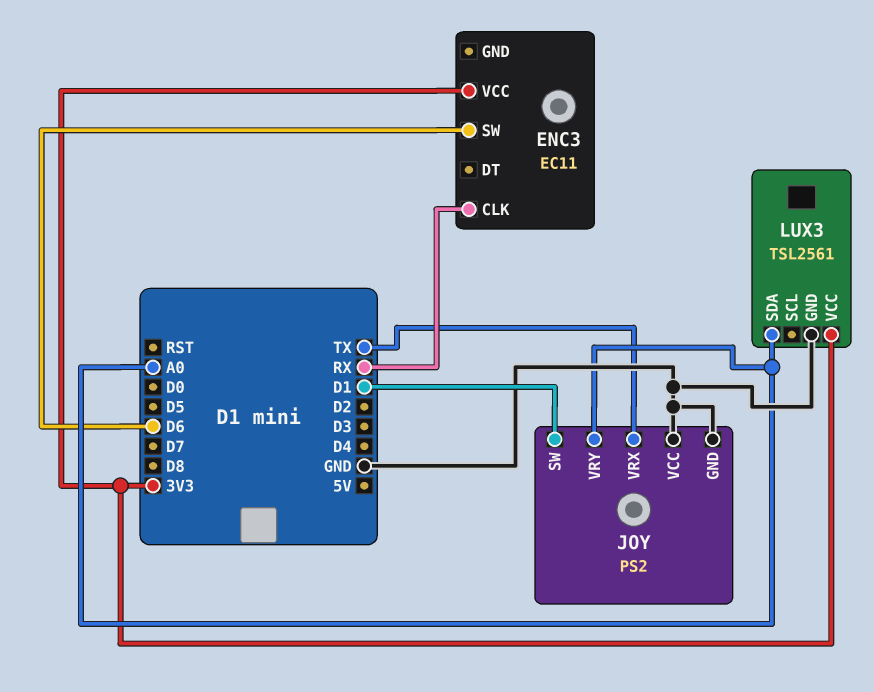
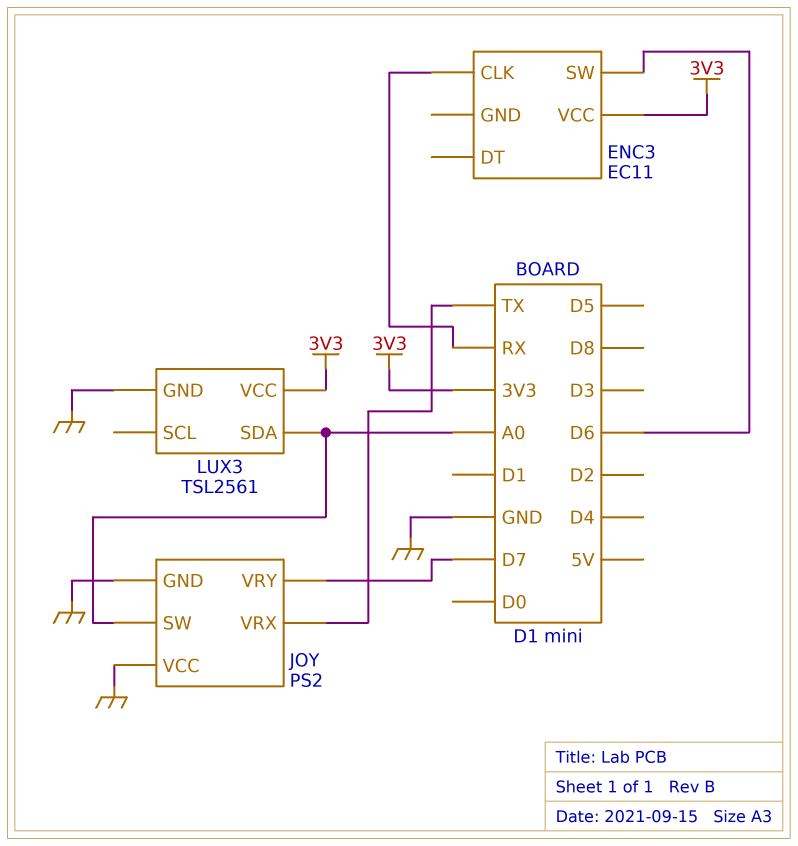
JOY pin SW: D1 -> A0
JOY pin VRY: A0 -> D7

